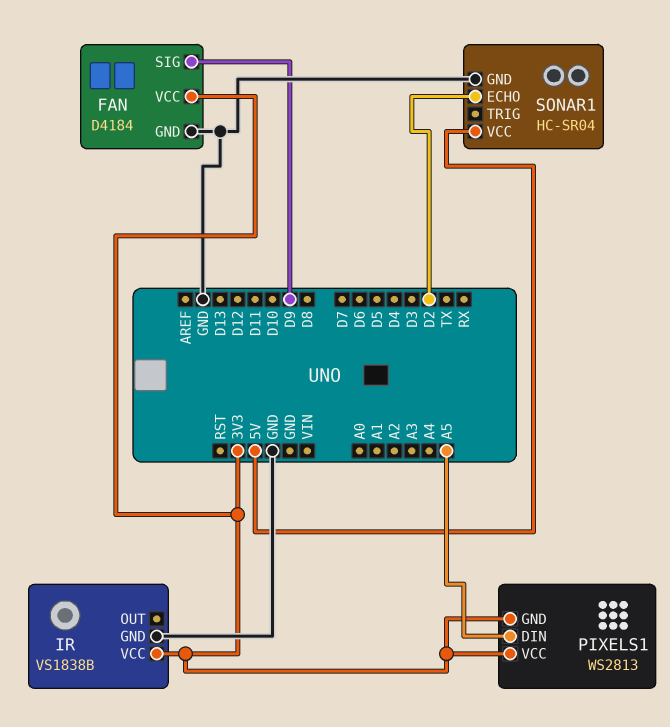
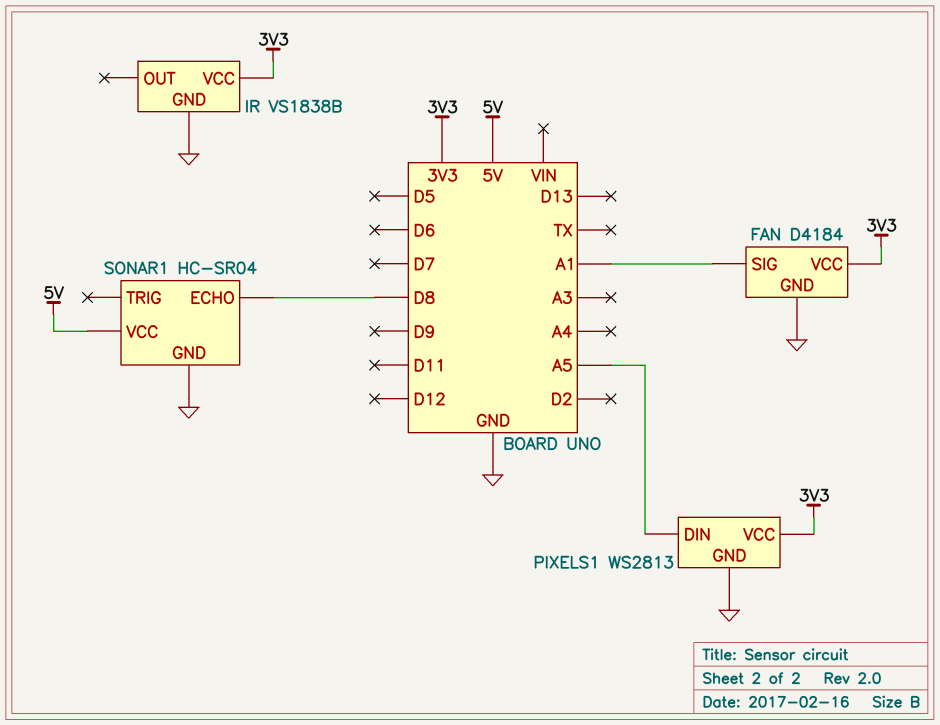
FAN pin SIG: D9 -> A1
PIXELS1 pin GND: 3V3 -> GND
SONAR1 pin ECHO: D2 -> D8

